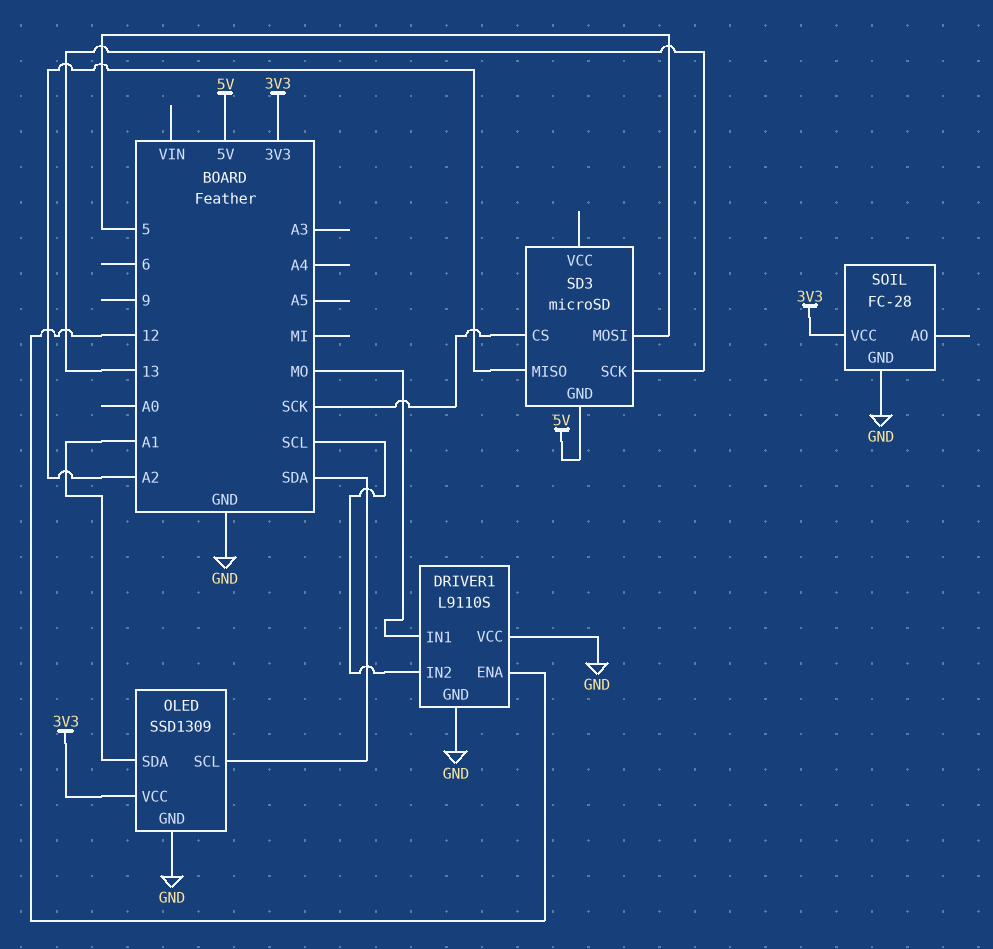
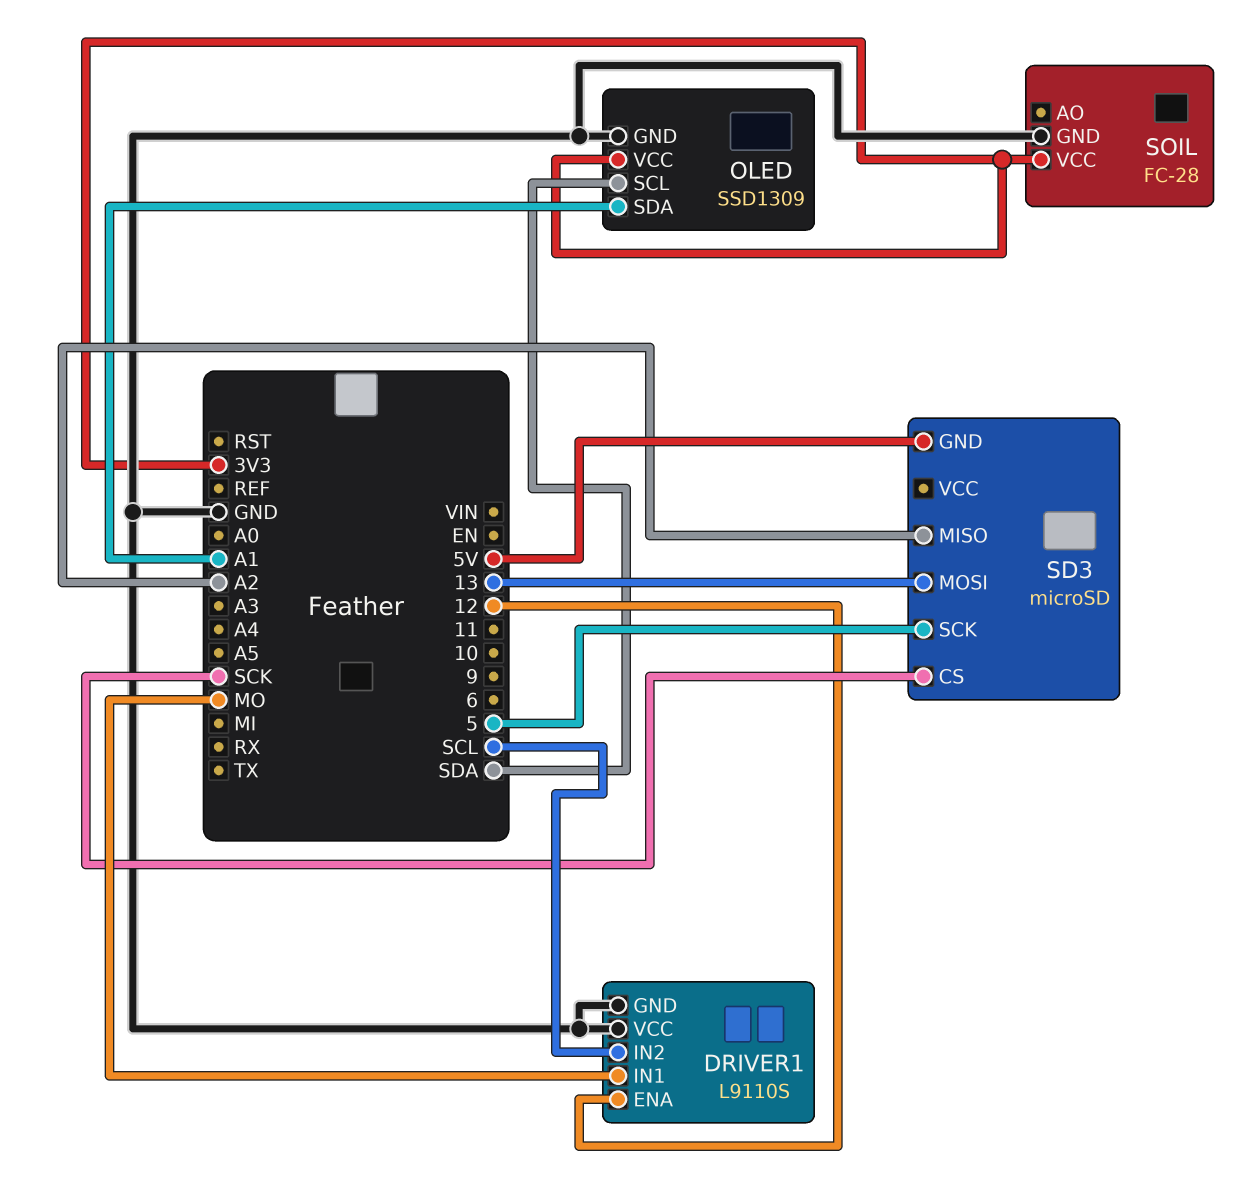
SD3 pin MOSI: 5 -> 13
SD3 pin SCK: 13 -> 5

